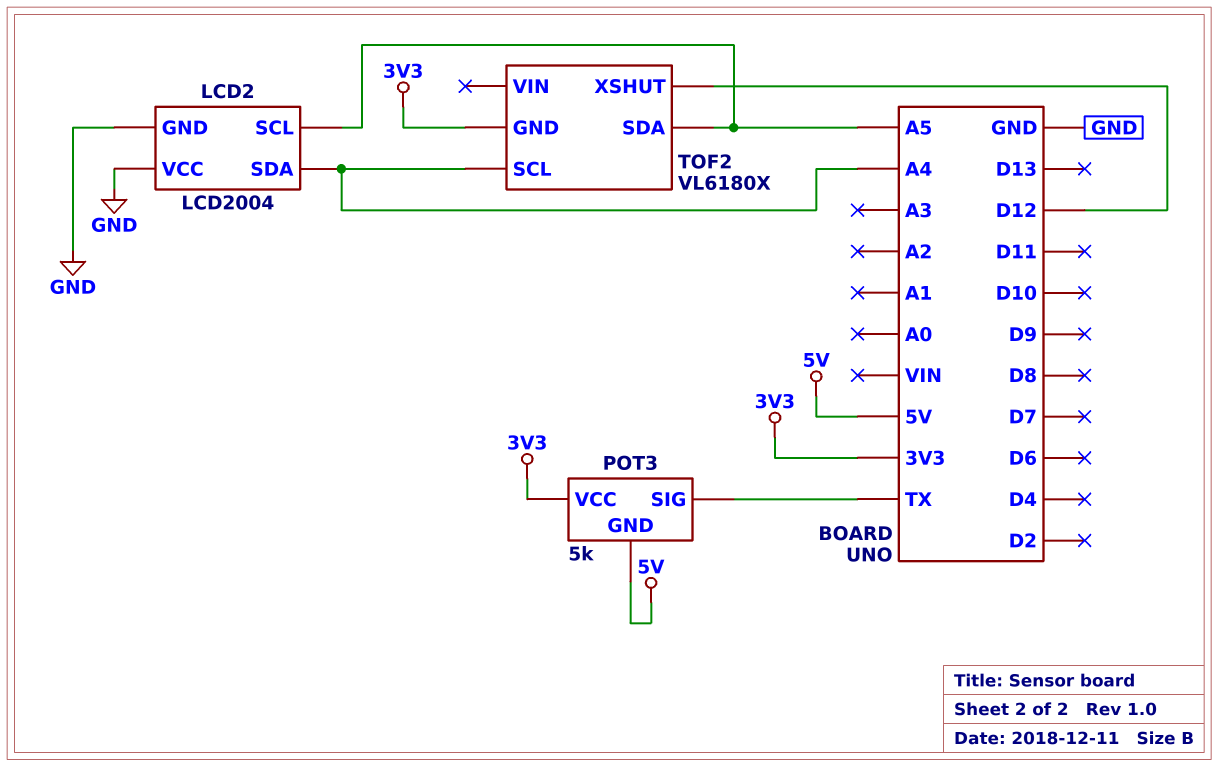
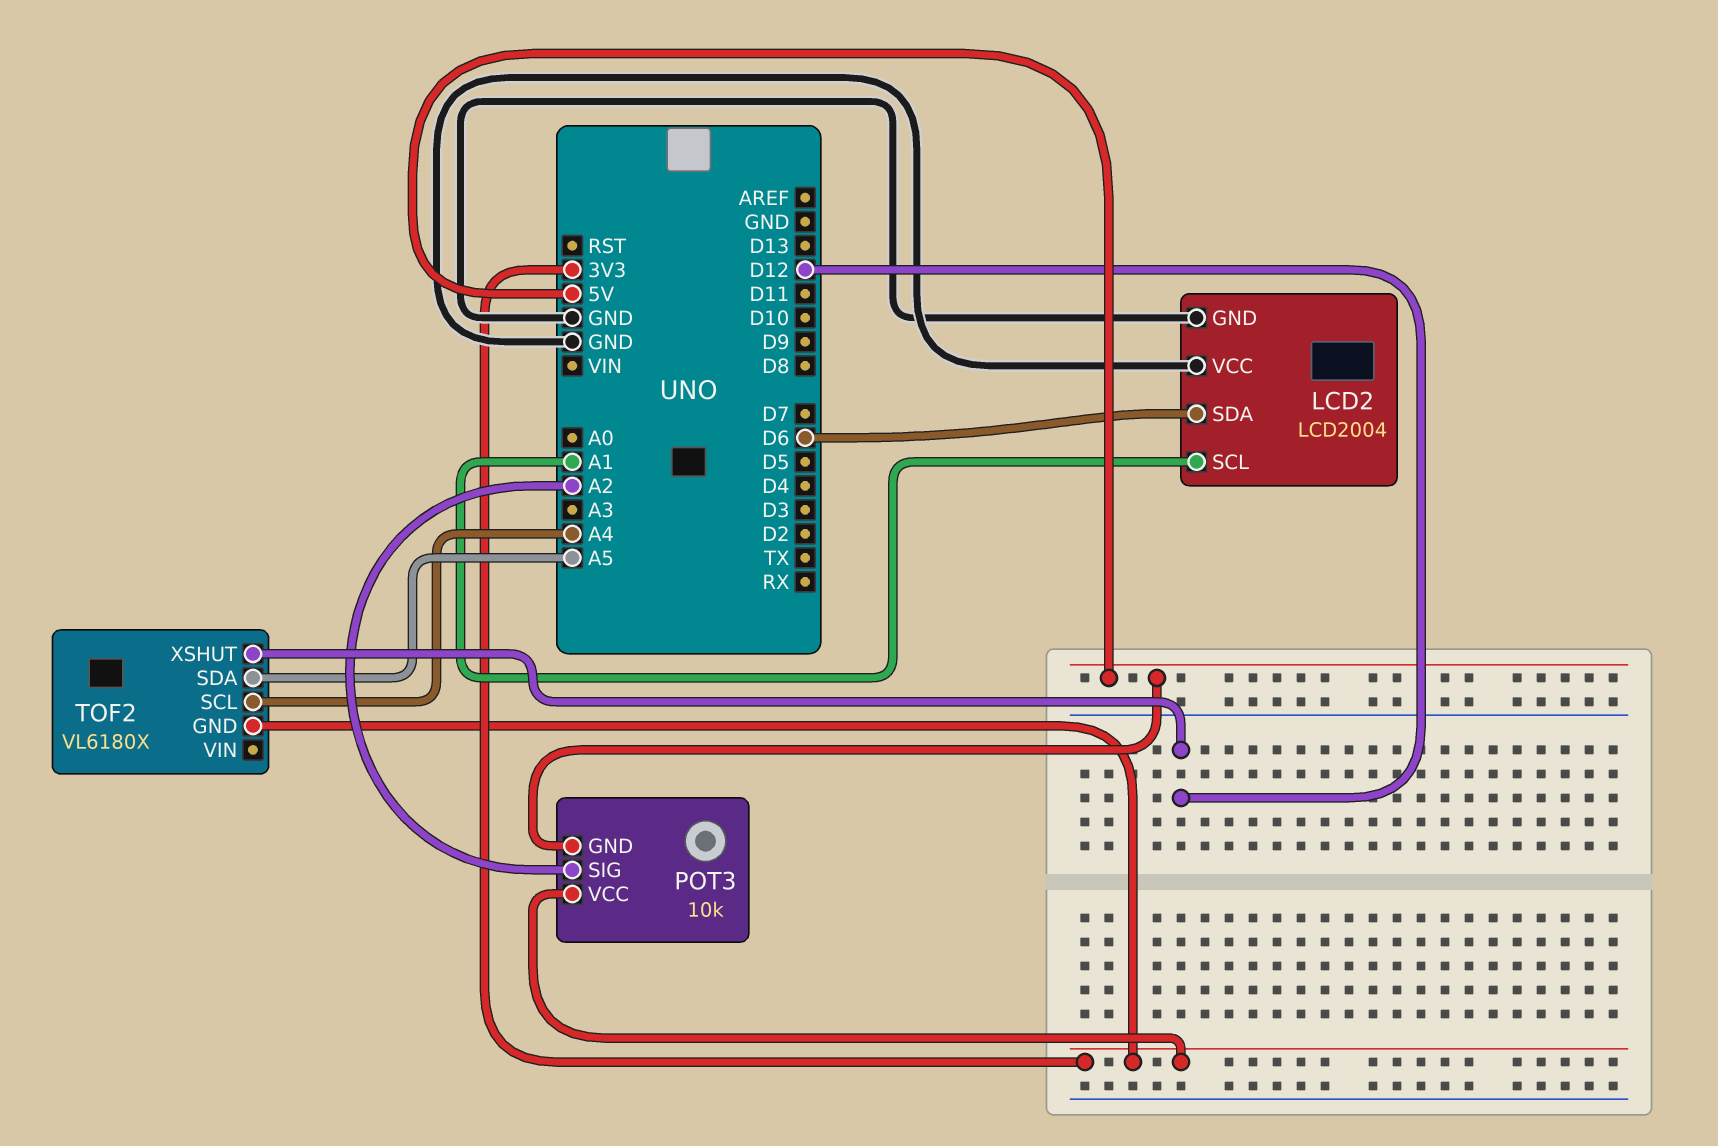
LCD2 pin SCL: A5 -> A1
LCD2 pin SDA: A4 -> D6
POT3: 5k -> 10k
POT3 pin SIG: TX -> A2

